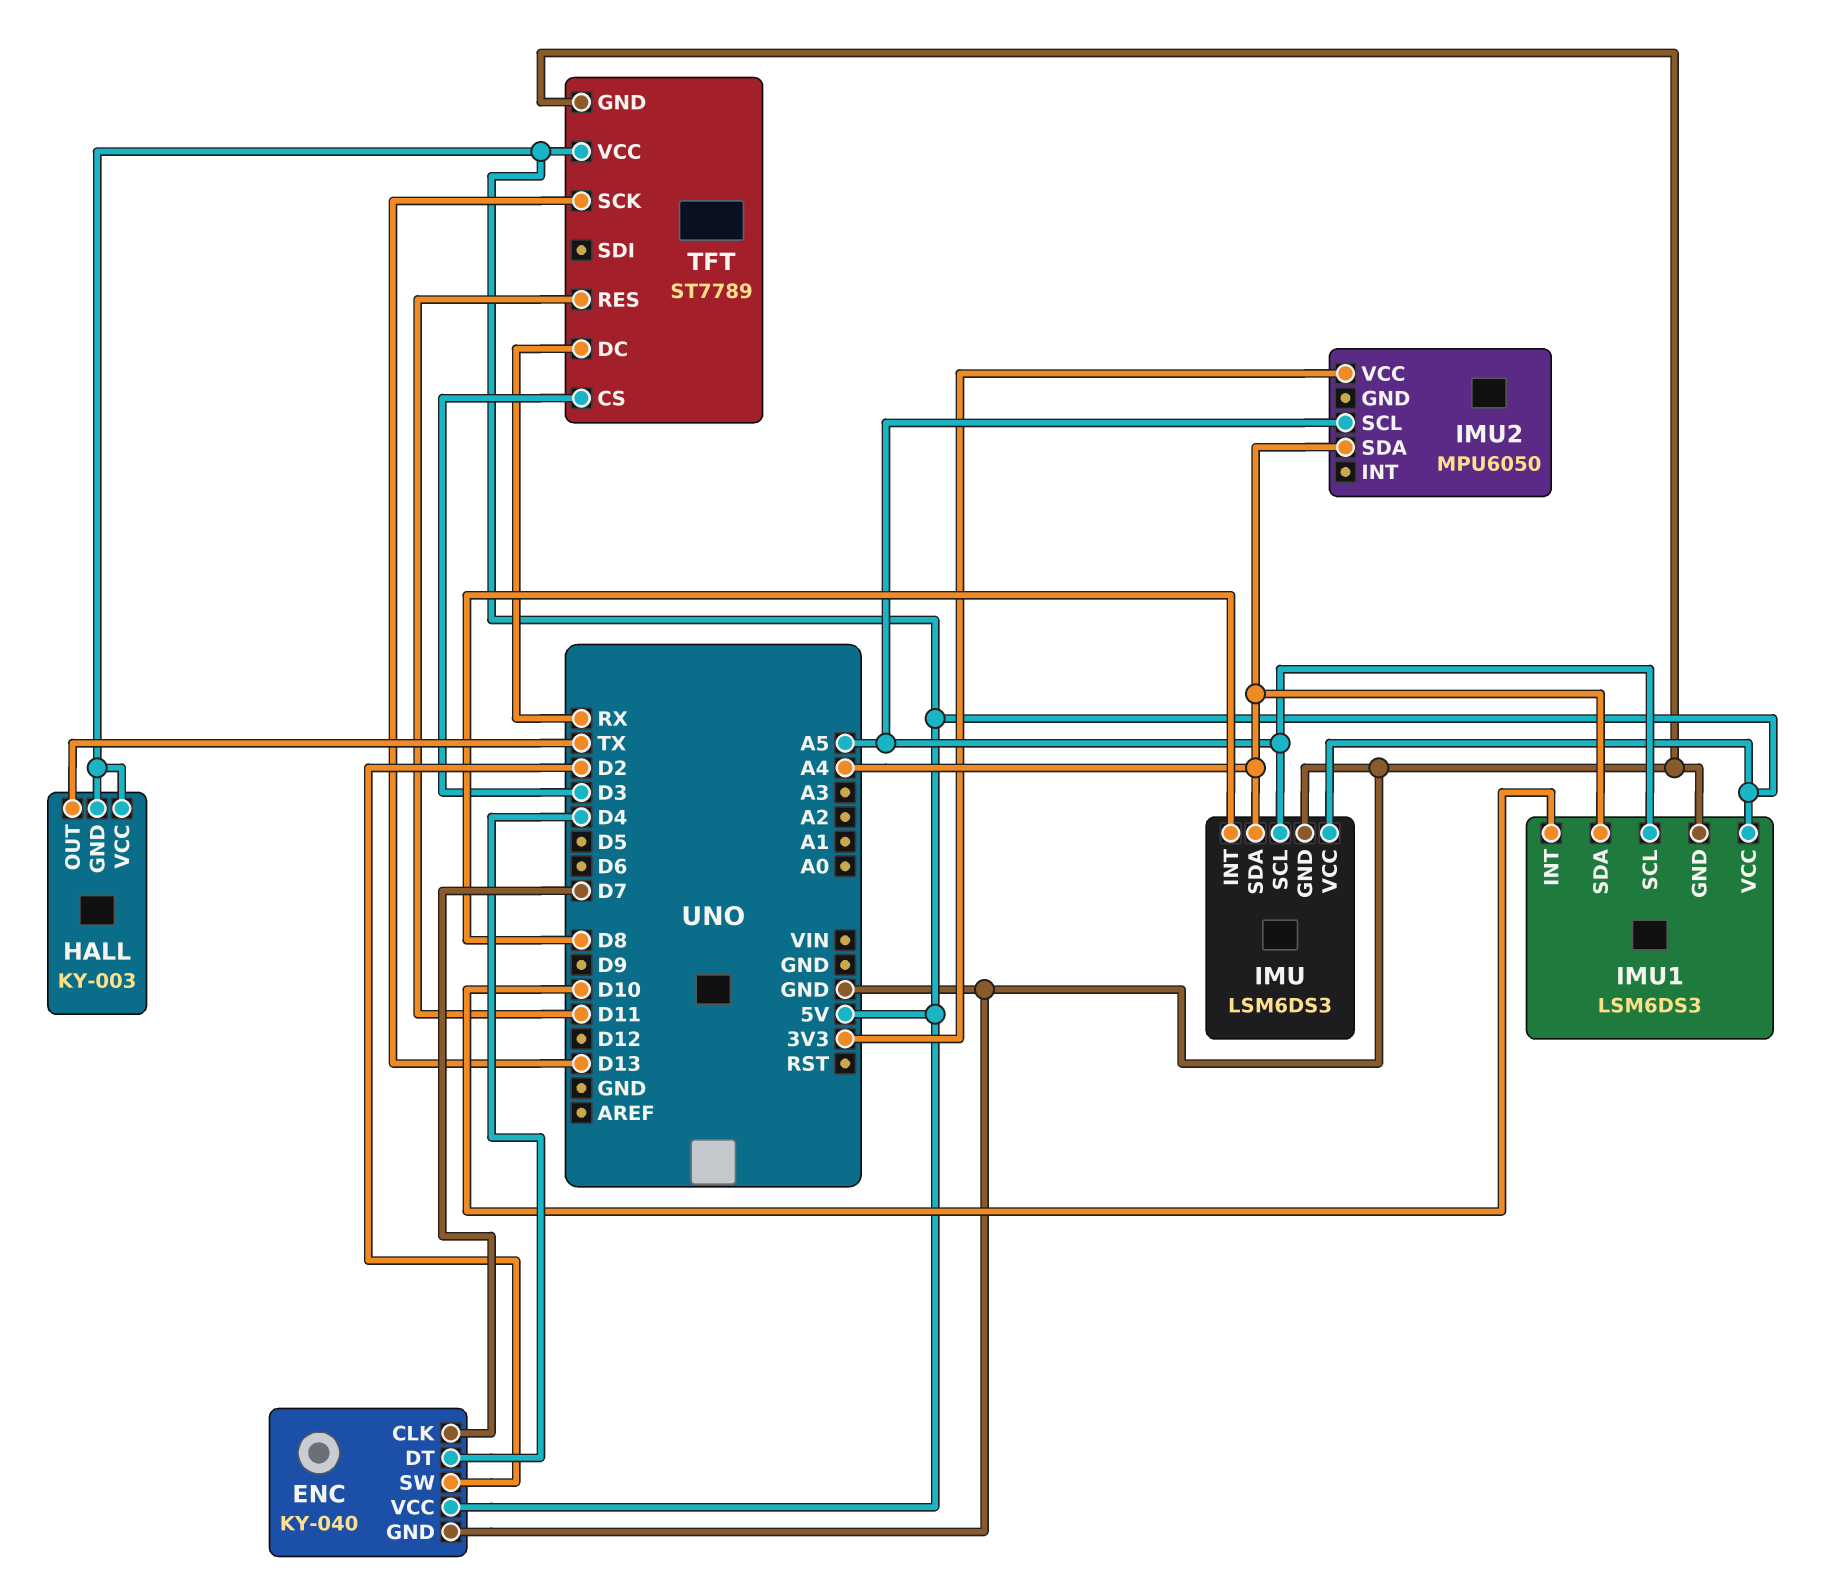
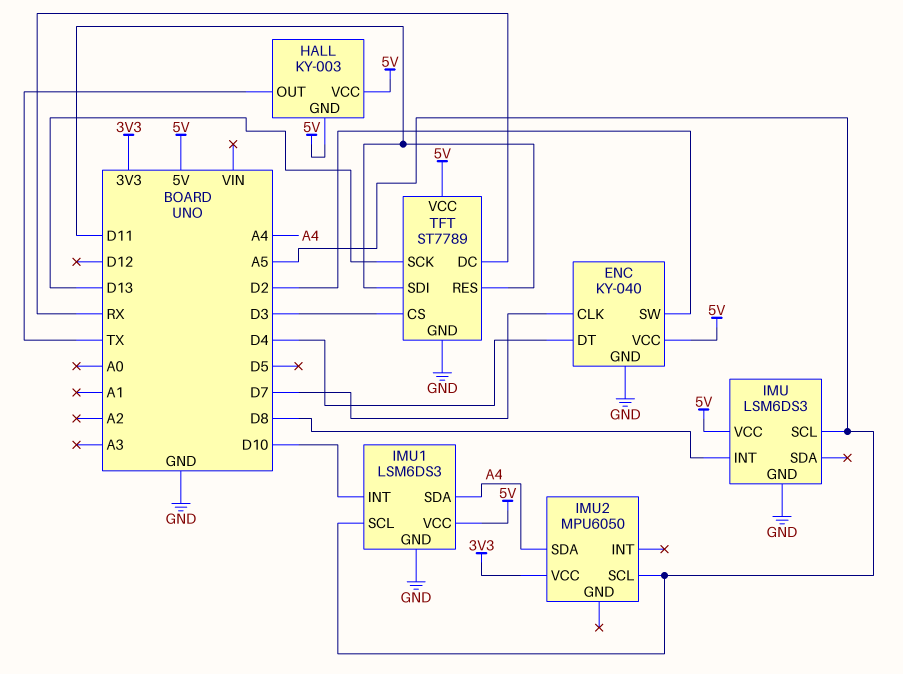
IMU pin SDA: A4 -> none
TFT pin SDI: none -> D11

